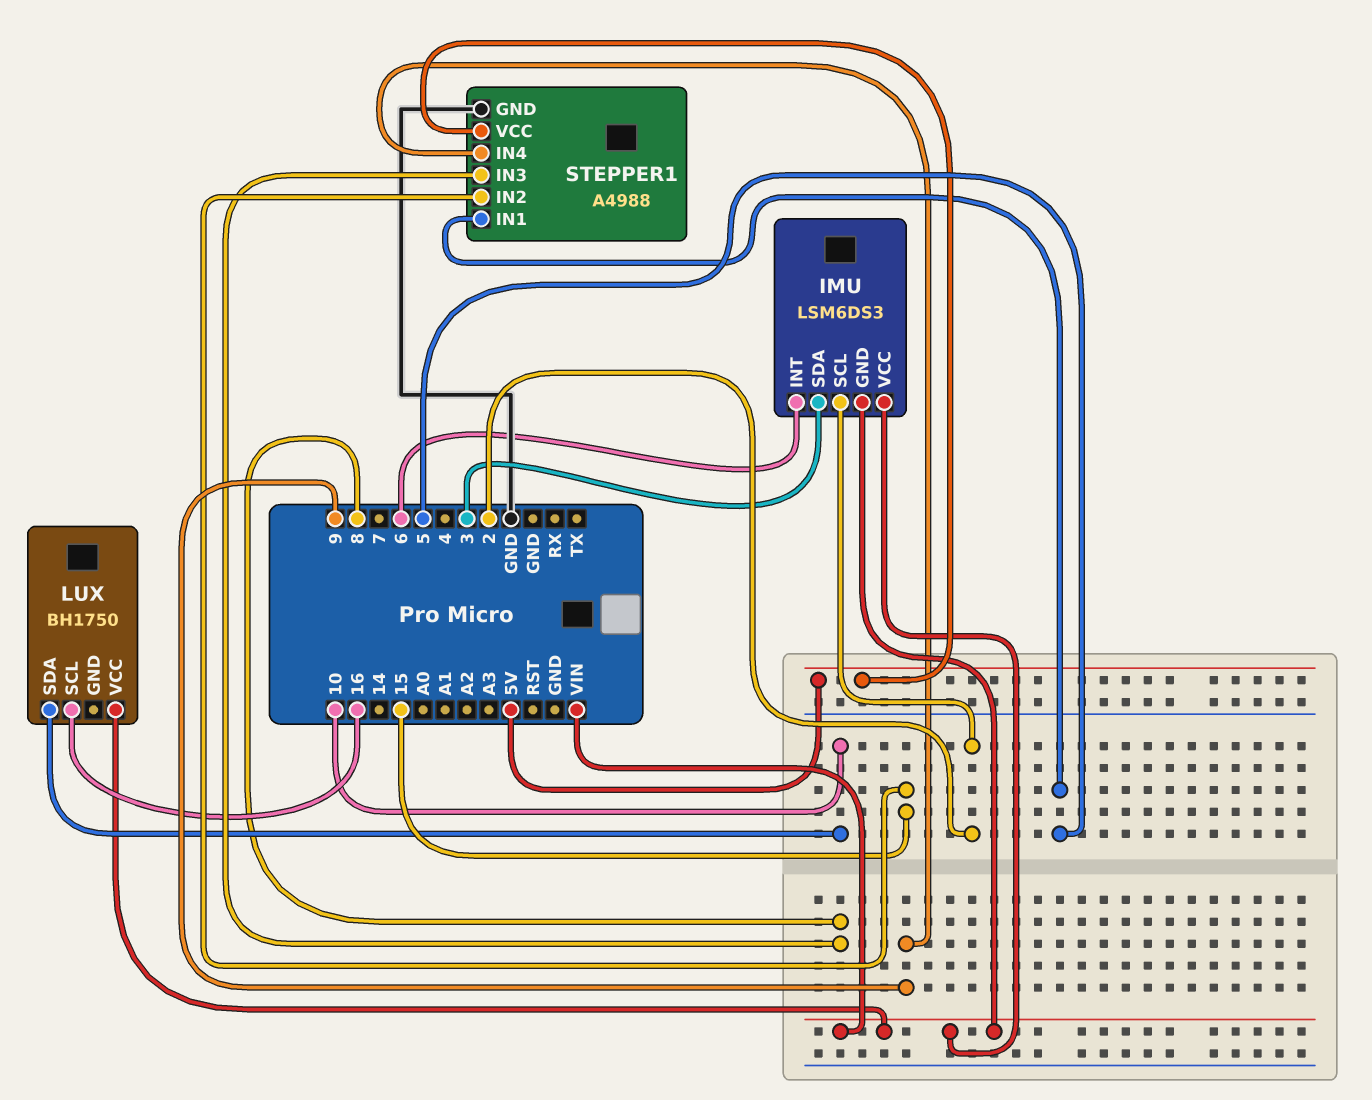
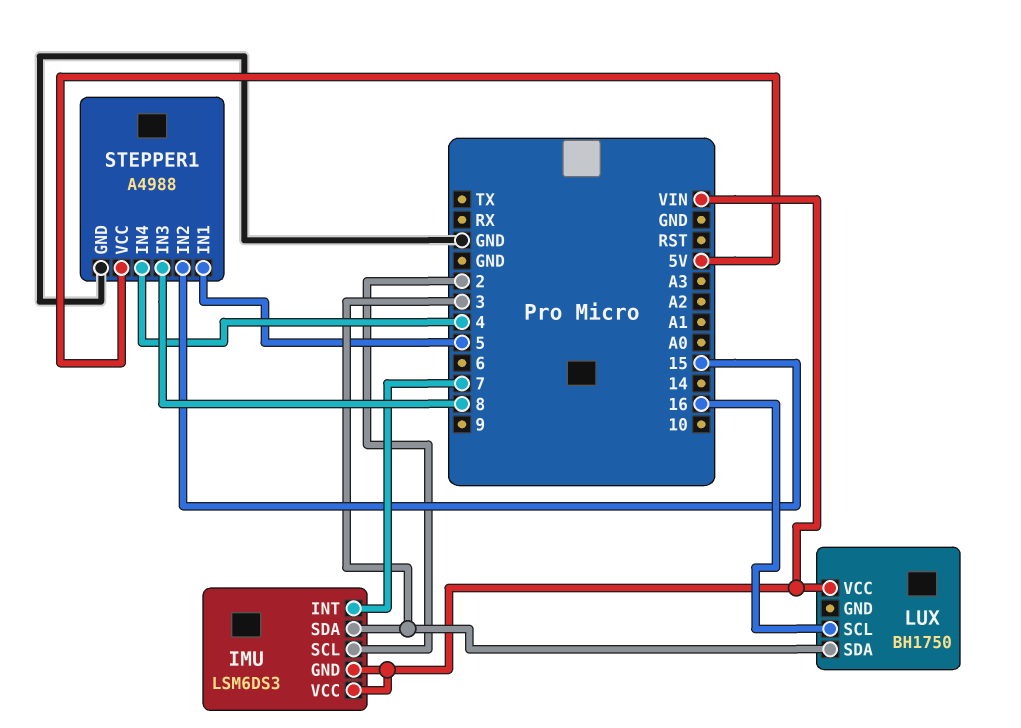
IMU pin INT: 6 -> 7
LUX pin SDA: 10 -> 3
STEPPER1 pin IN4: 9 -> 4

